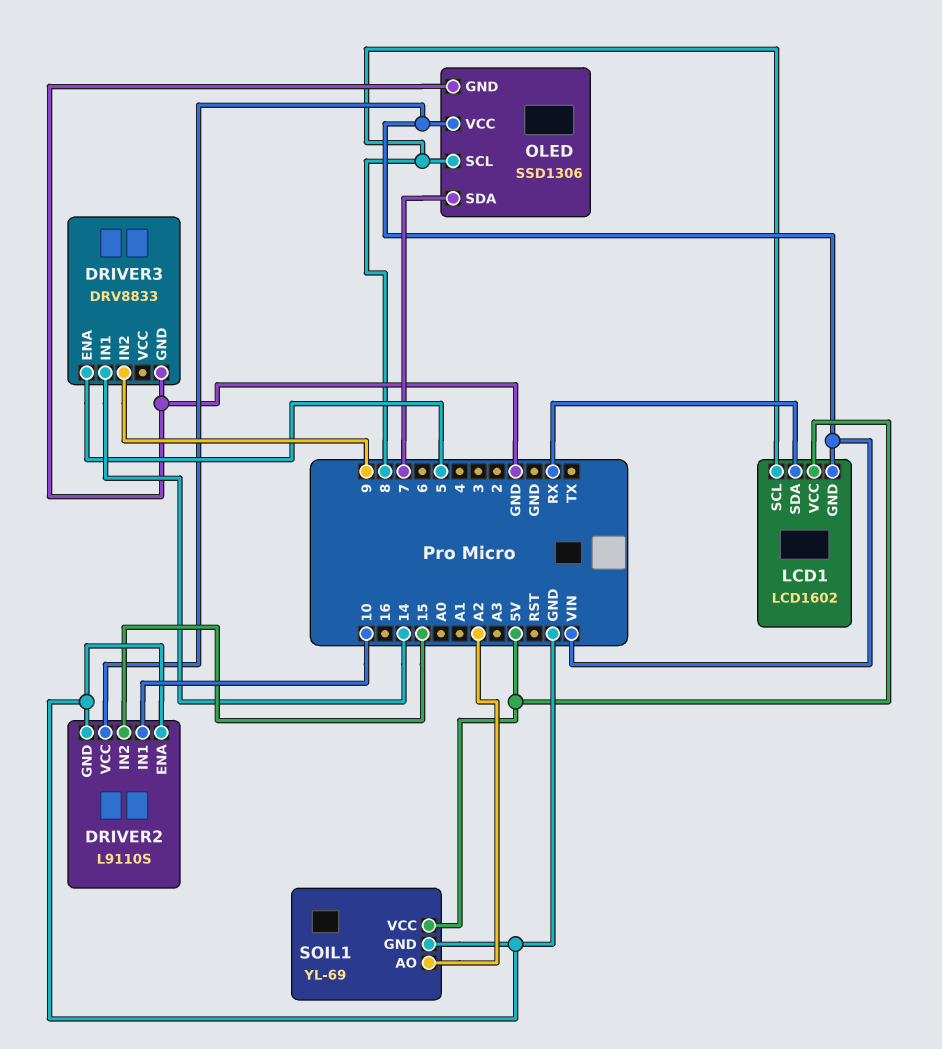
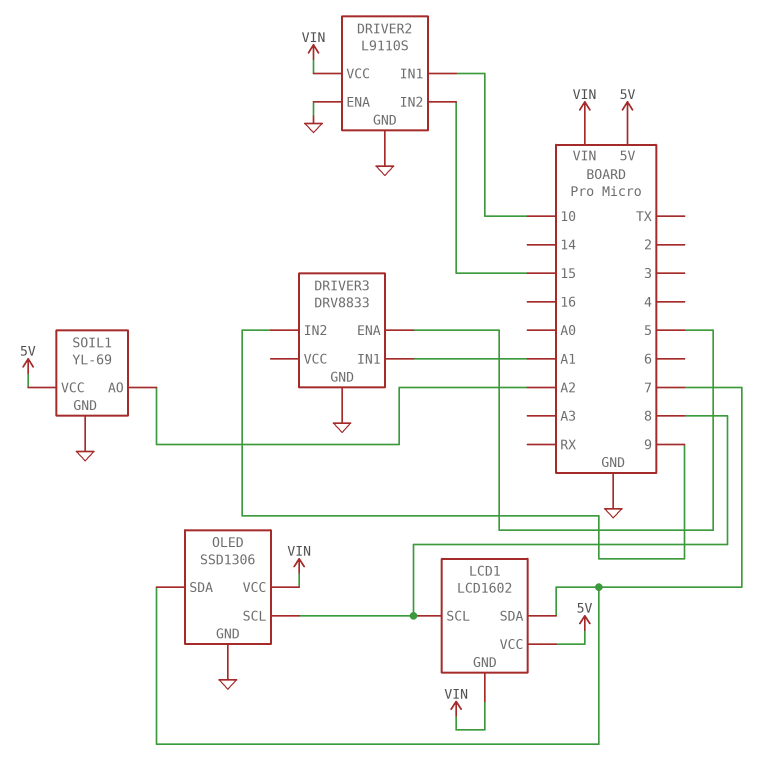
DRIVER3 pin IN1: 14 -> A1
LCD1 pin SDA: RX -> 7

